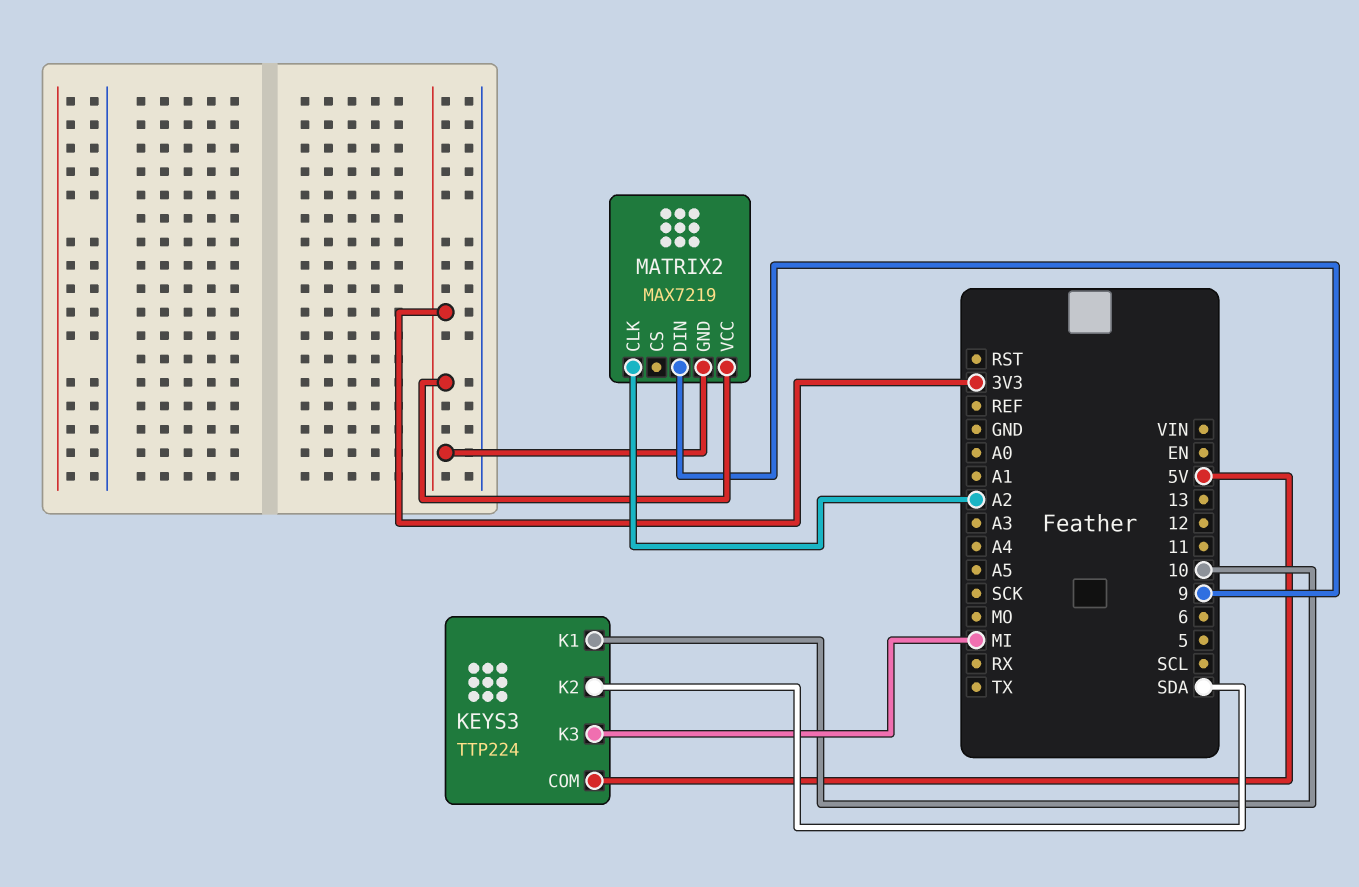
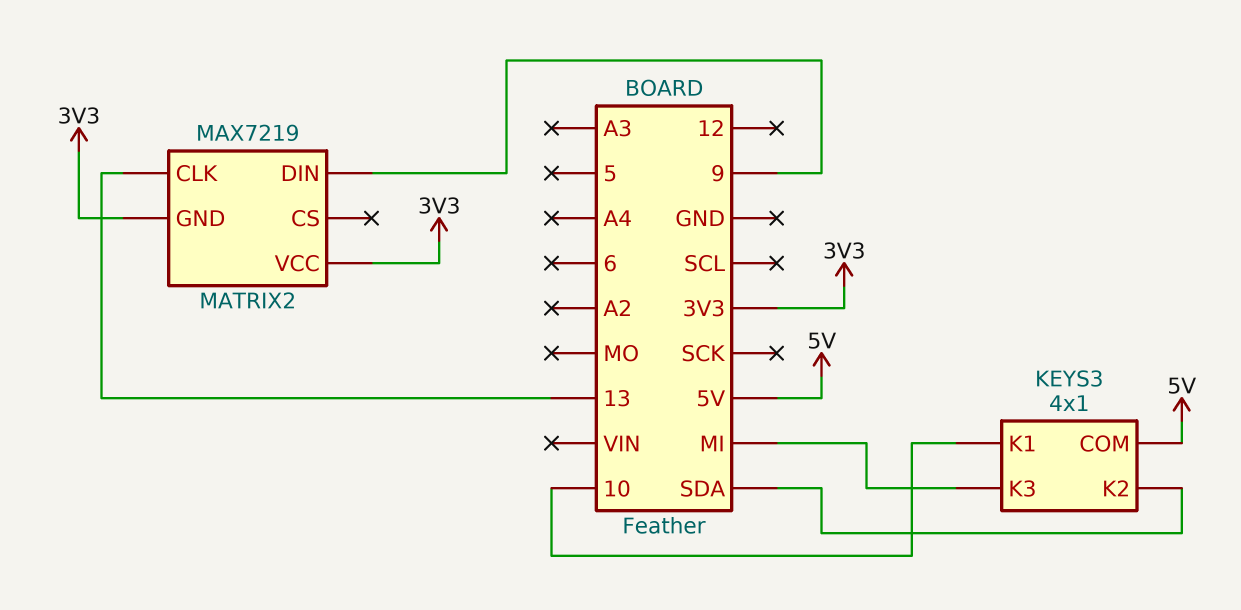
KEYS3: TTP224 -> 4x1
MATRIX2 pin CLK: A2 -> 13

